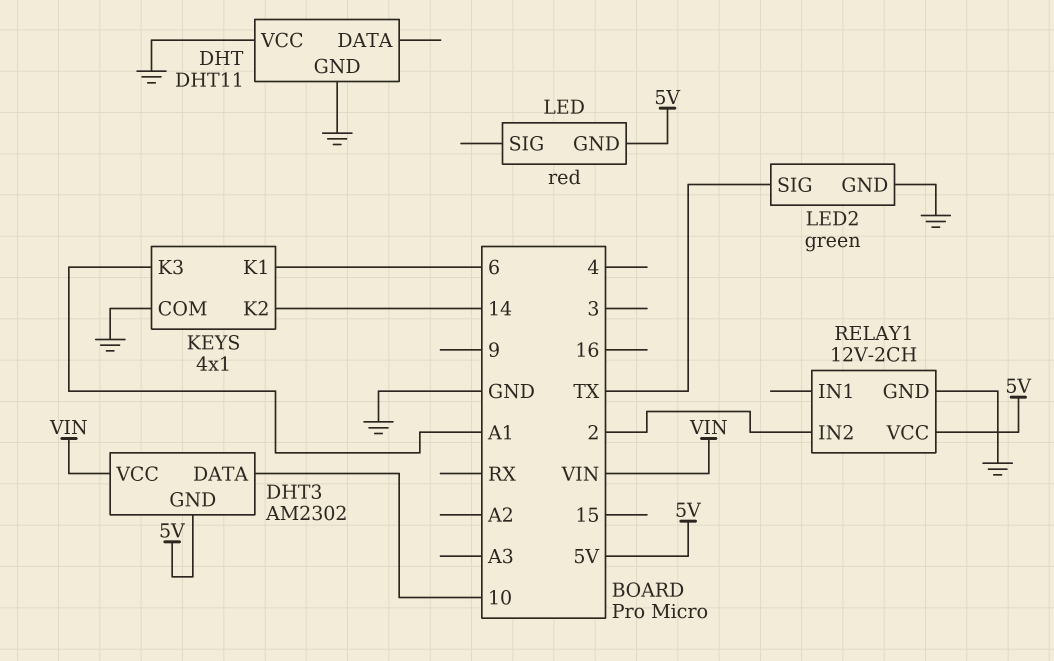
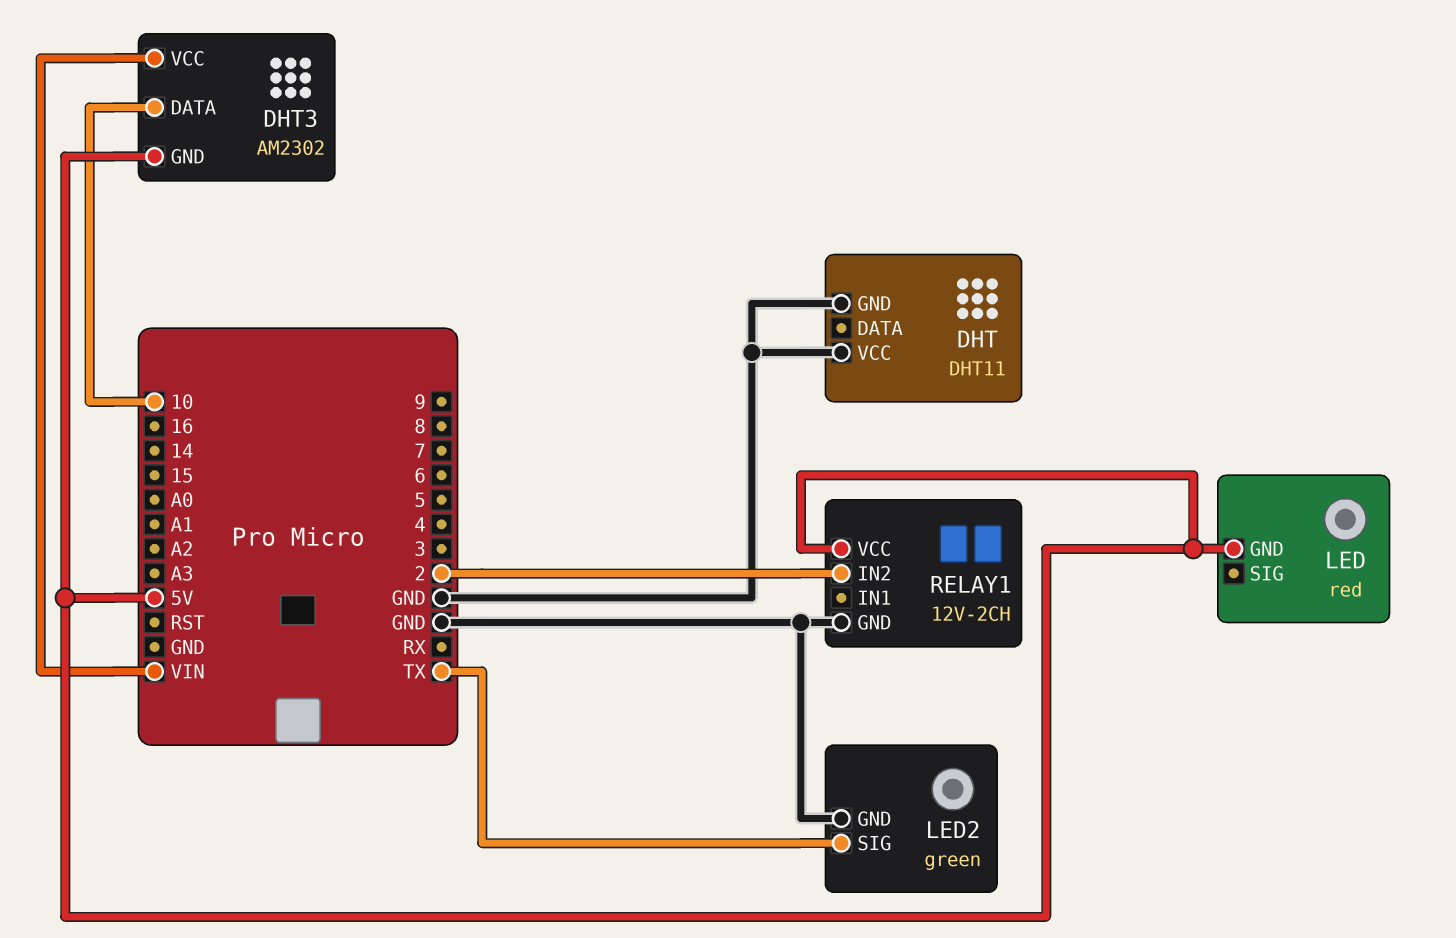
KEYS: 4x1 -> none
KEYS pin COM: GND -> none
KEYS pin K1: 6 -> none
KEYS pin K2: 14 -> none
KEYS pin K3: A1 -> none

